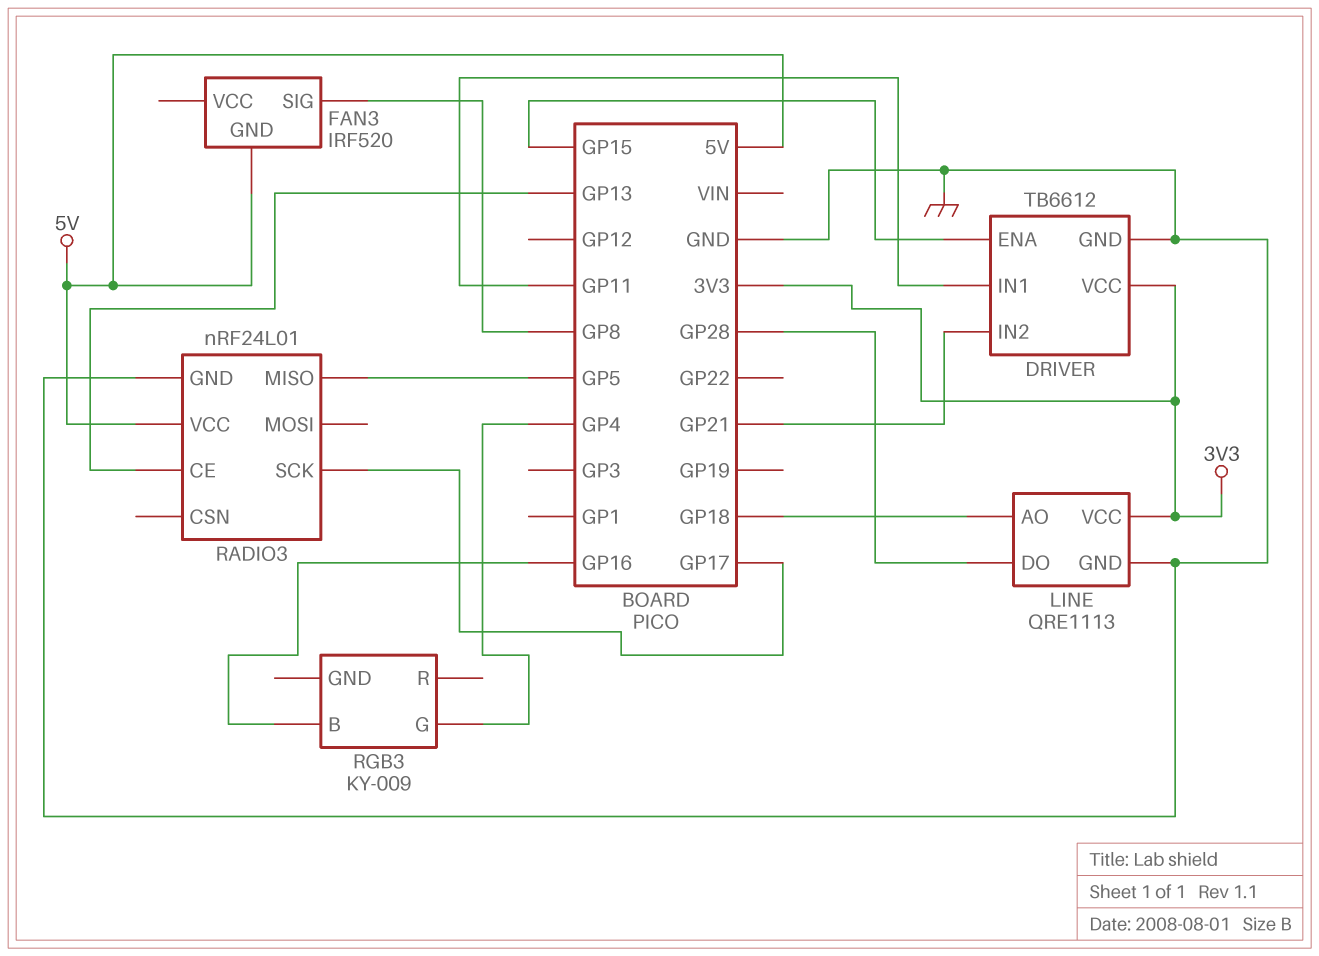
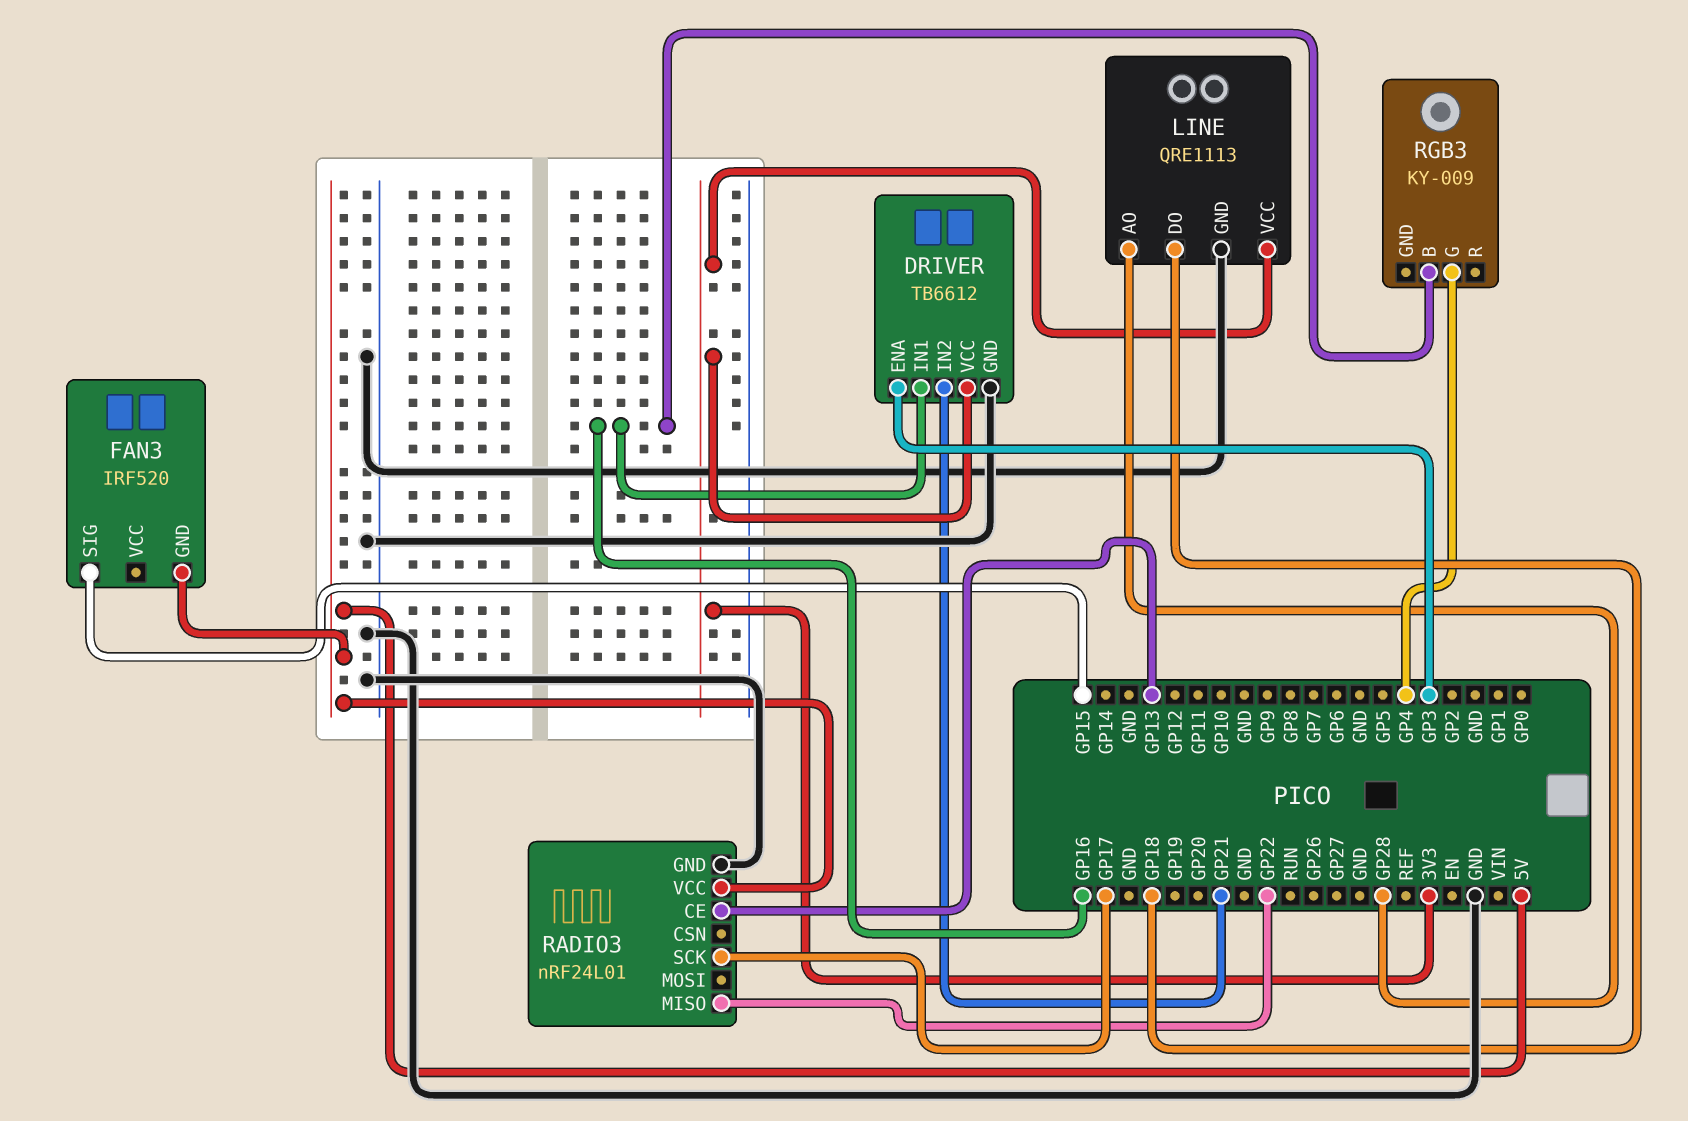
DRIVER pin ENA: GP15 -> GP3
DRIVER pin IN1: GP11 -> GP16
FAN3 pin SIG: GP8 -> GP15
LINE pin AO: GP18 -> GP28
LINE pin DO: GP28 -> GP18
RADIO3 pin MISO: GP5 -> GP22

